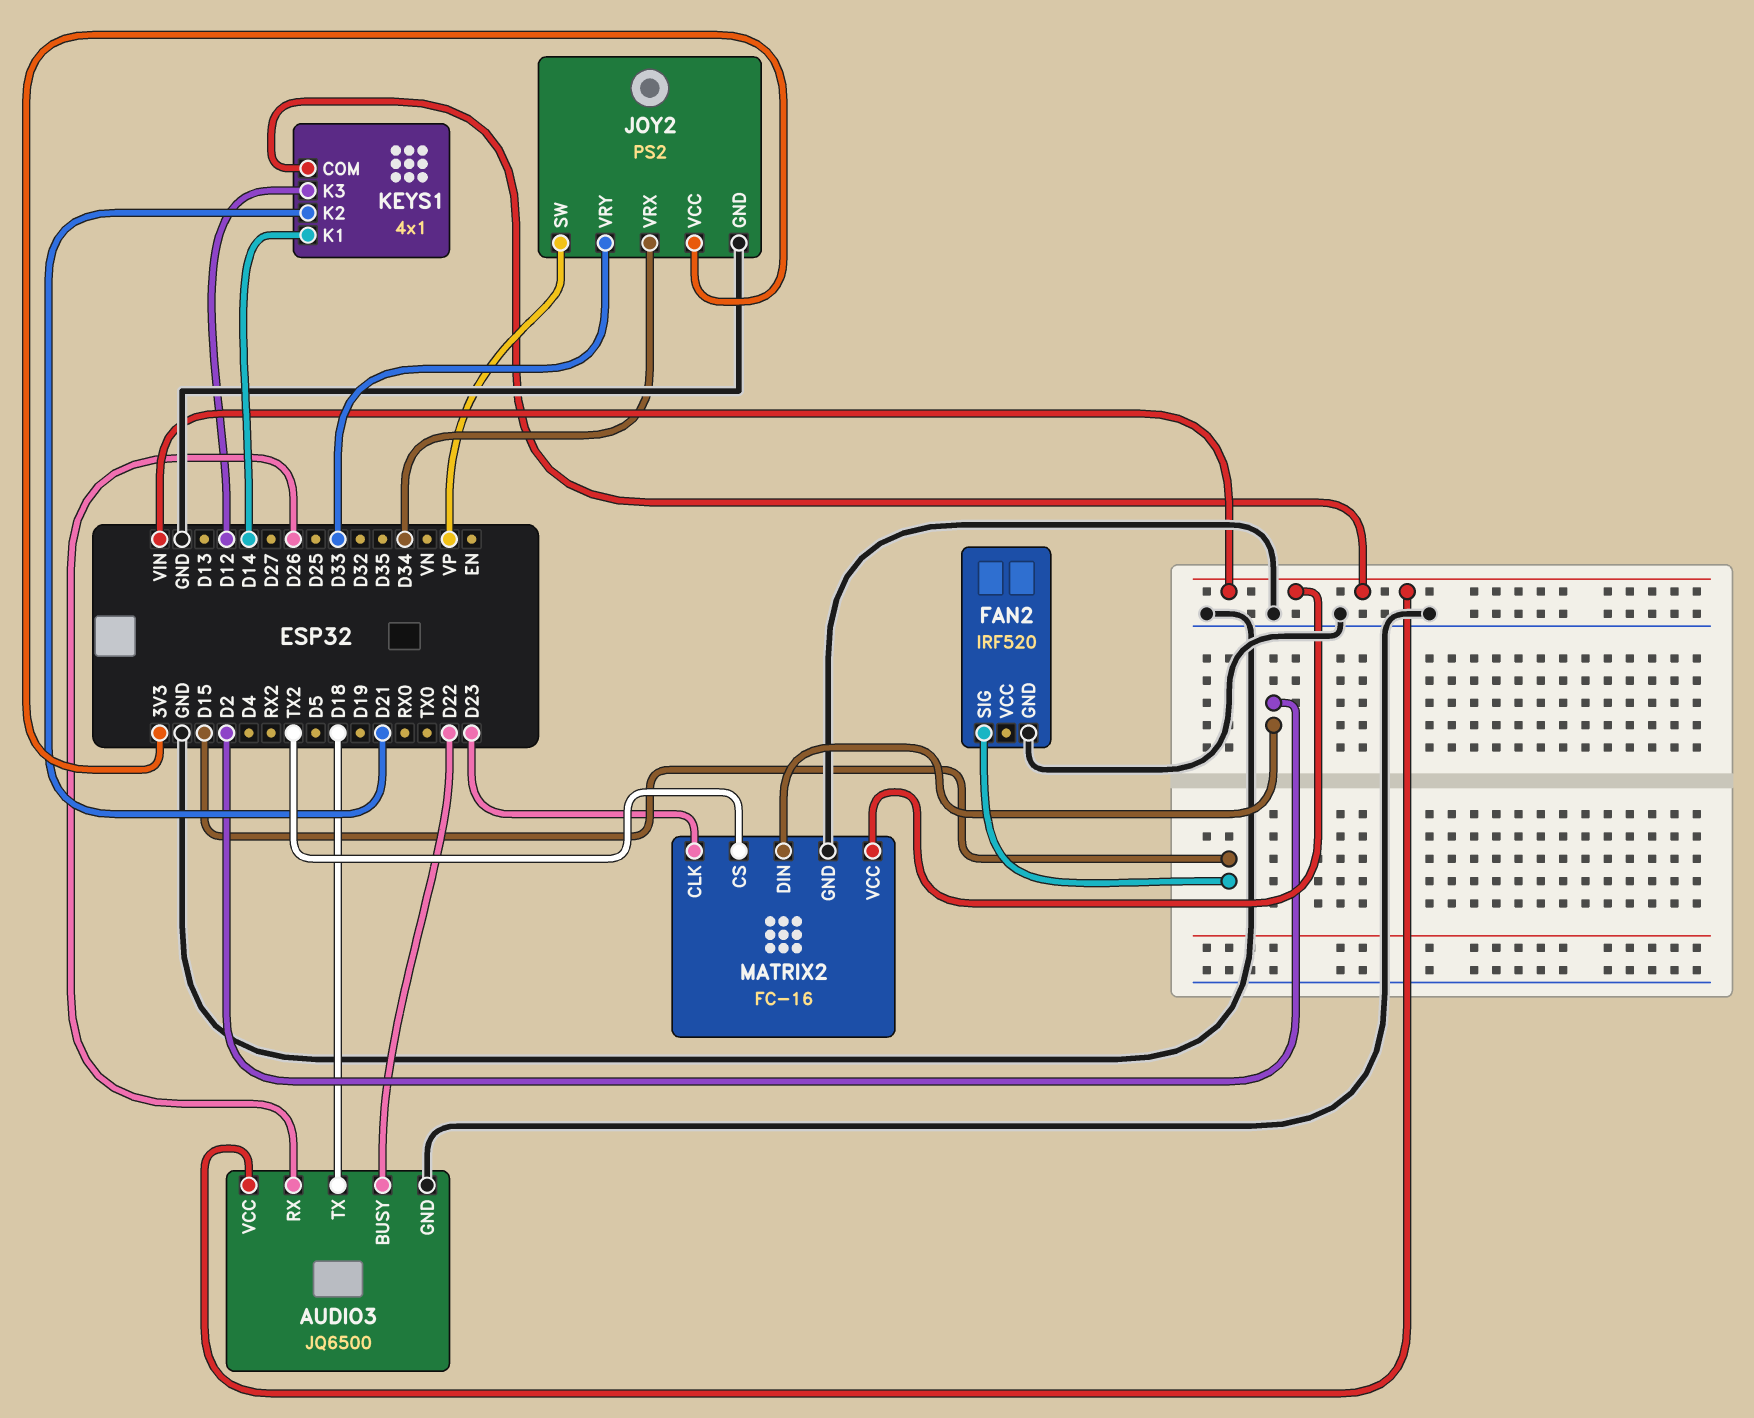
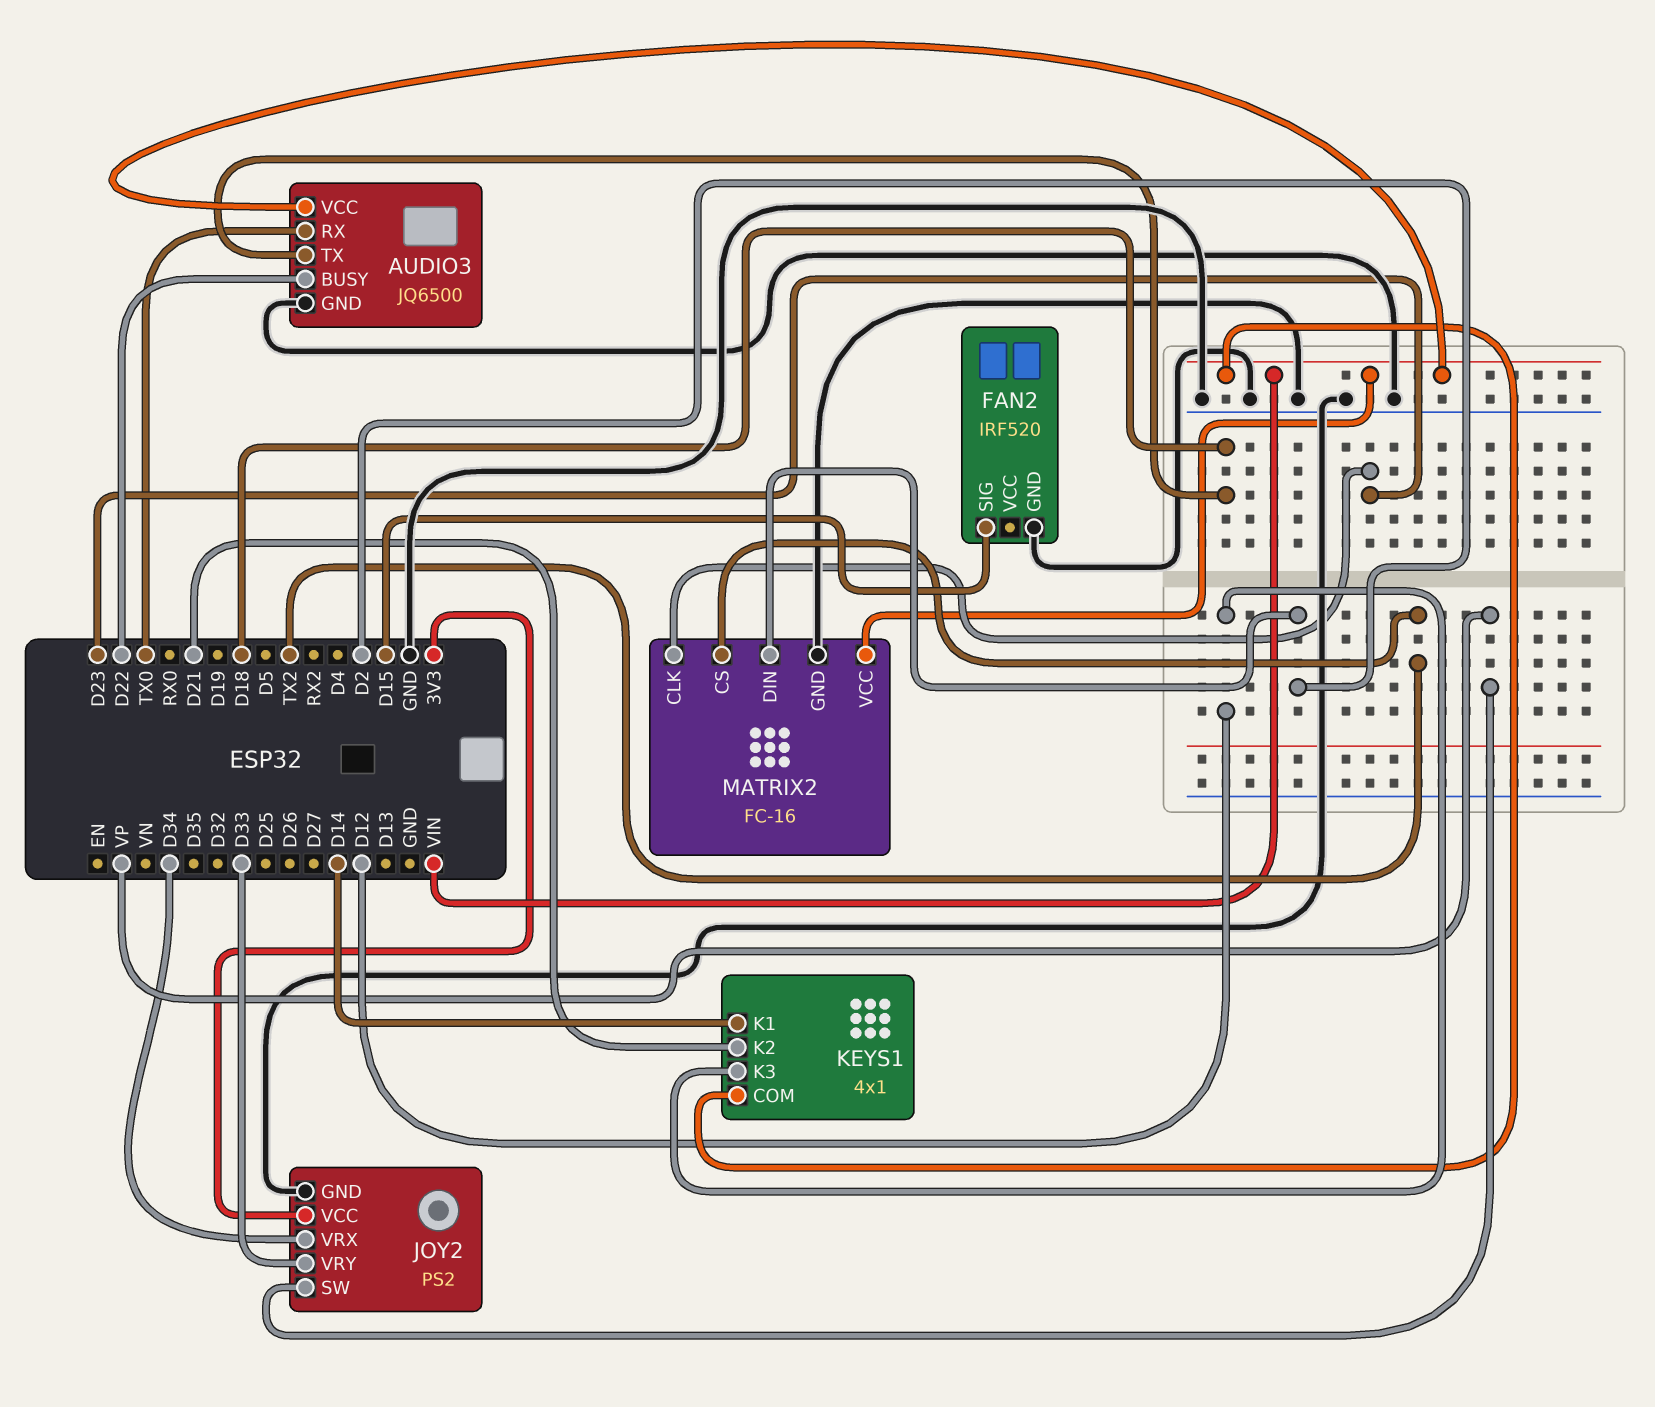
AUDIO3 pin RX: D26 -> TX0

